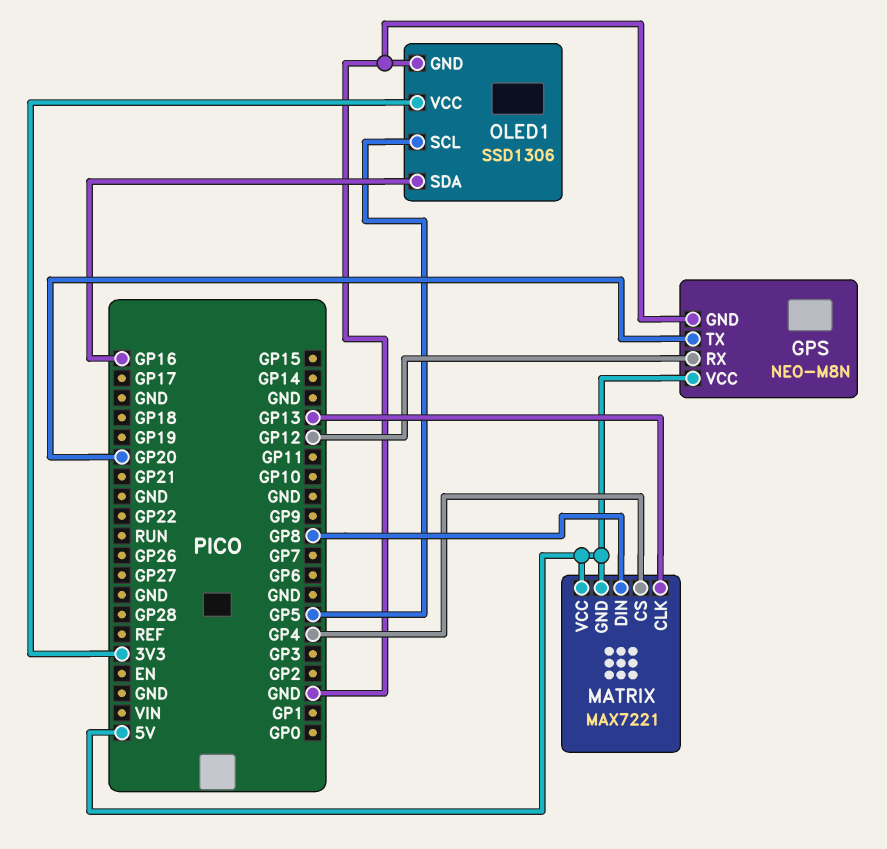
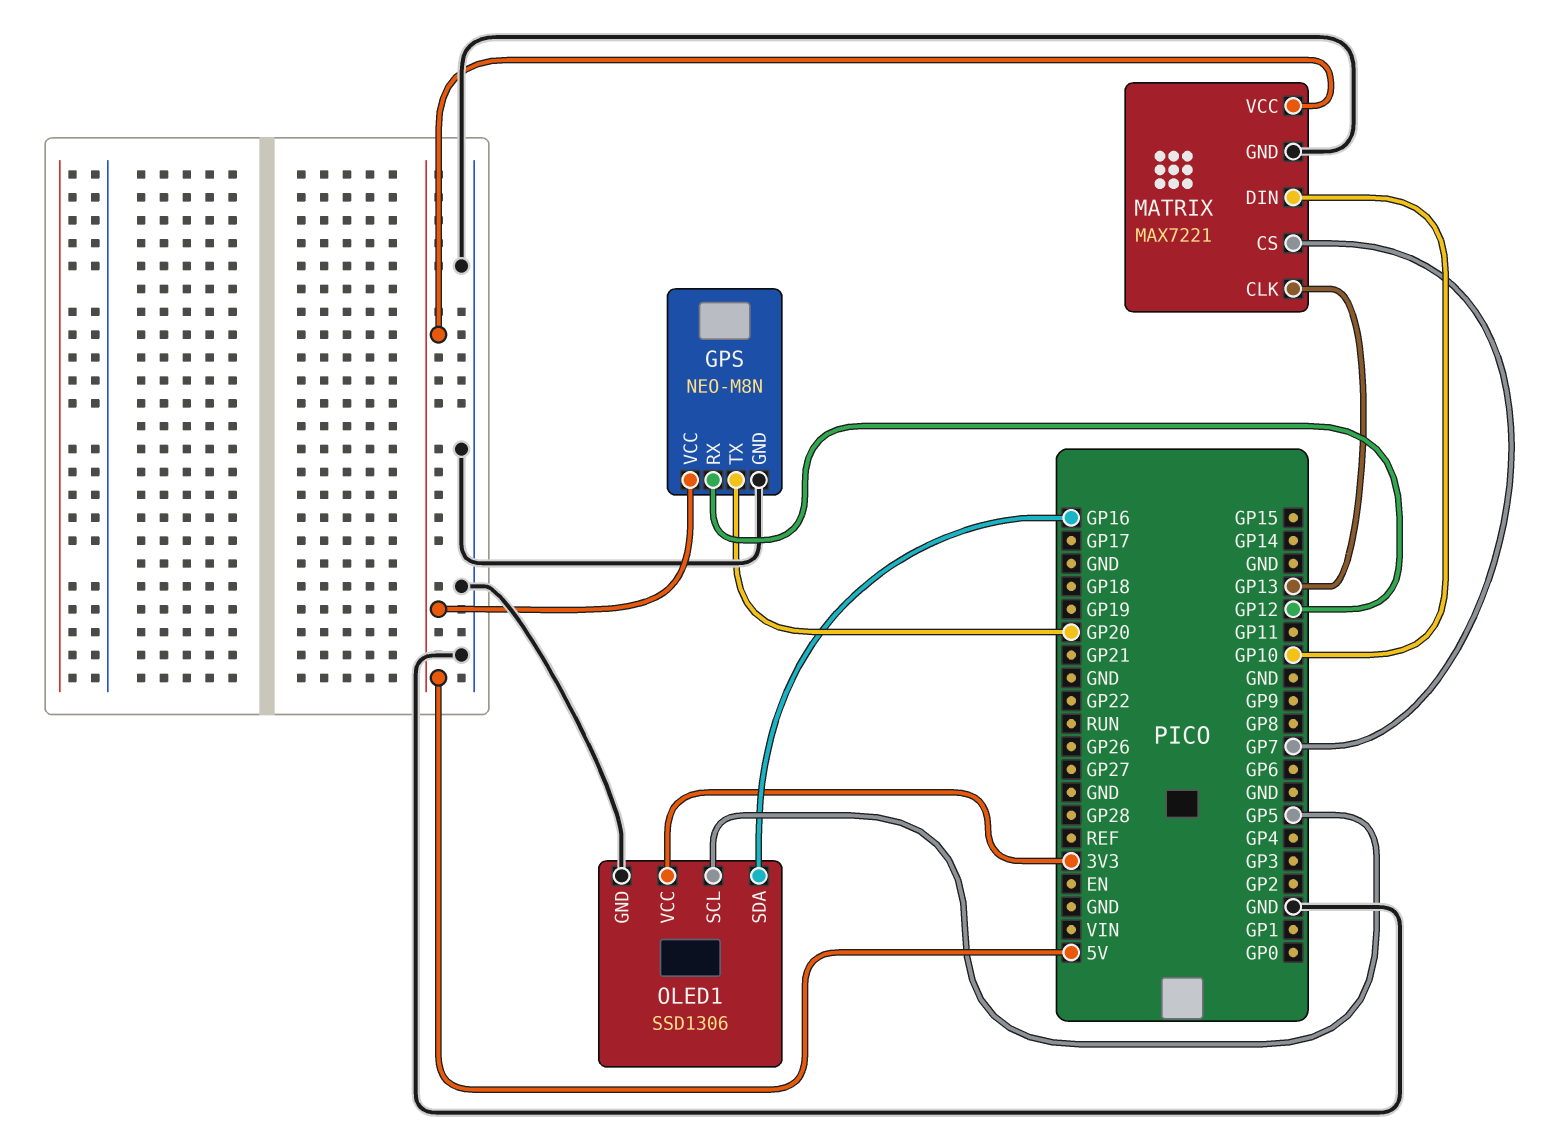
MATRIX pin CS: GP4 -> GP7
MATRIX pin DIN: GP8 -> GP10
MATRIX pin GND: 5V -> GND

